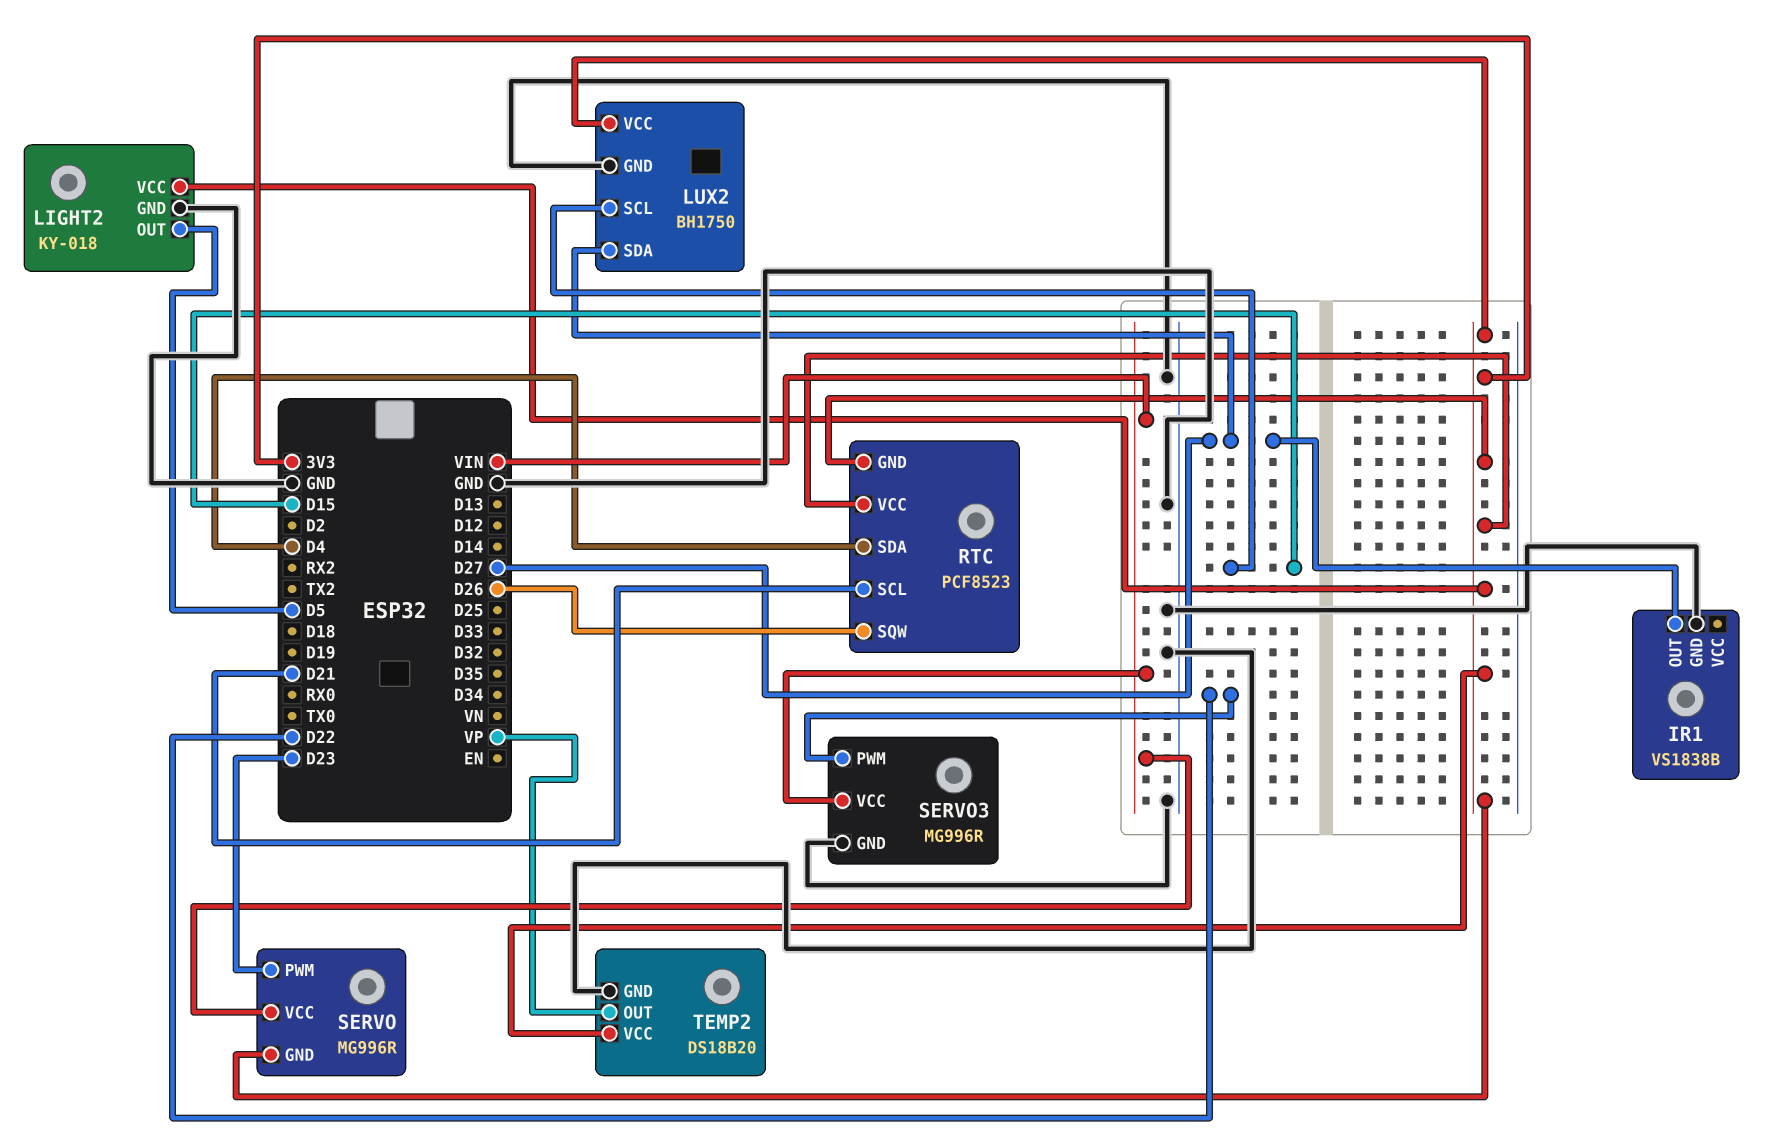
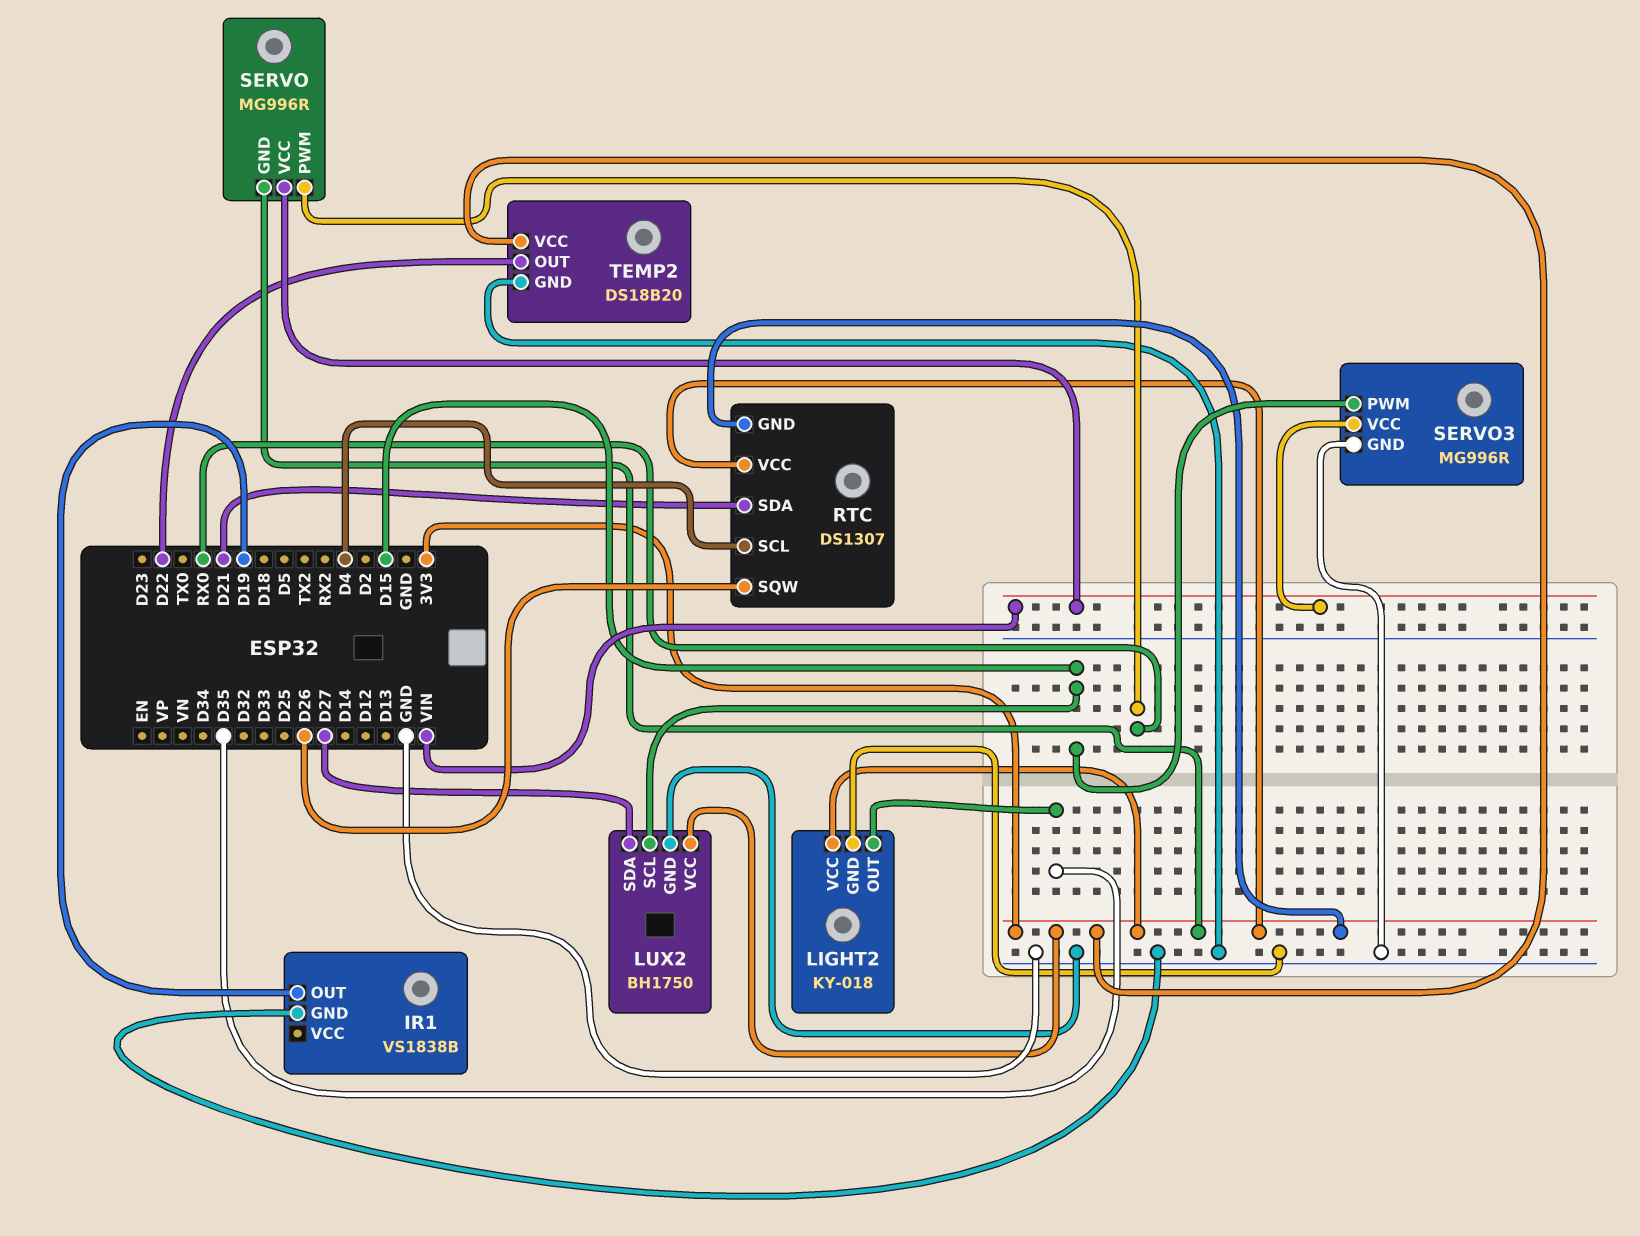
IR1 pin OUT: D27 -> D19
LIGHT2 pin OUT: D5 -> D35
RTC: PCF8523 -> DS1307
RTC pin SCL: D21 -> D4
RTC pin SDA: D4 -> D21
SERVO pin PWM: D23 -> RX0
SERVO3 pin PWM: D22 -> D15
TEMP2 pin OUT: VP -> D22

